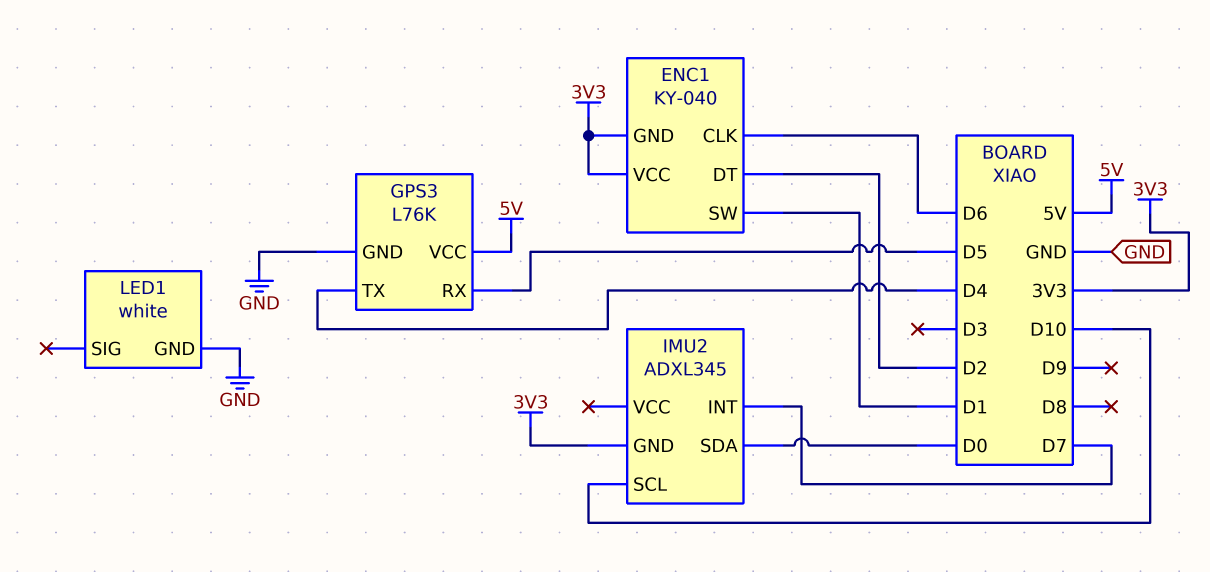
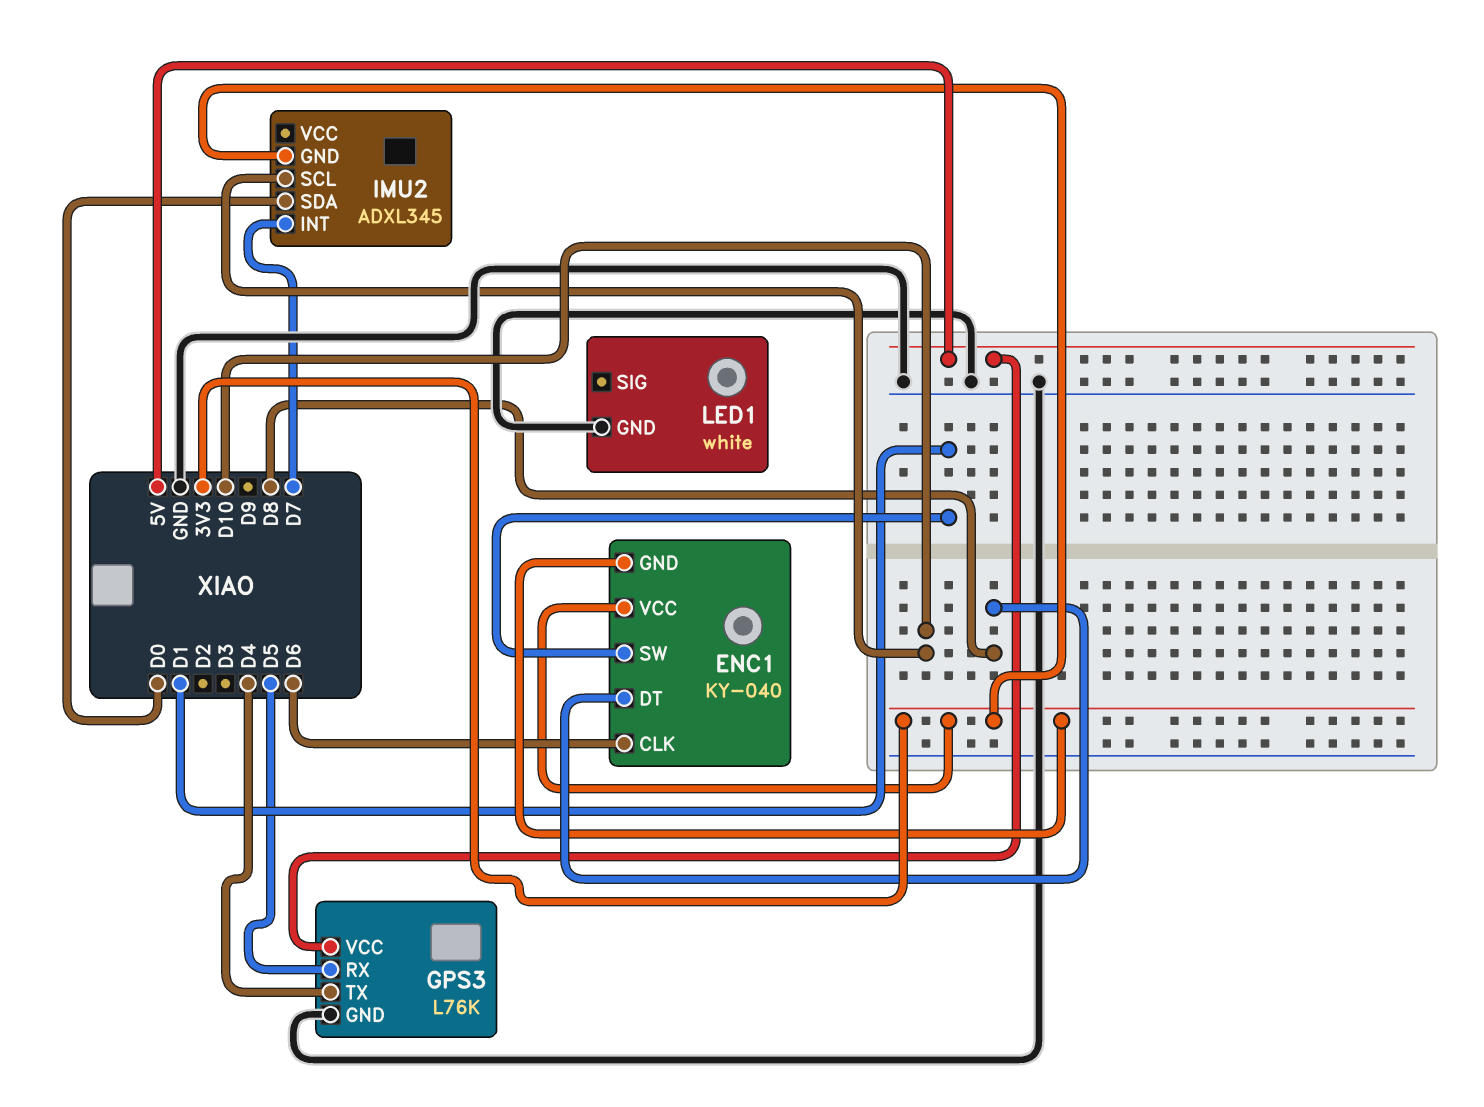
ENC1 pin DT: D2 -> D8

